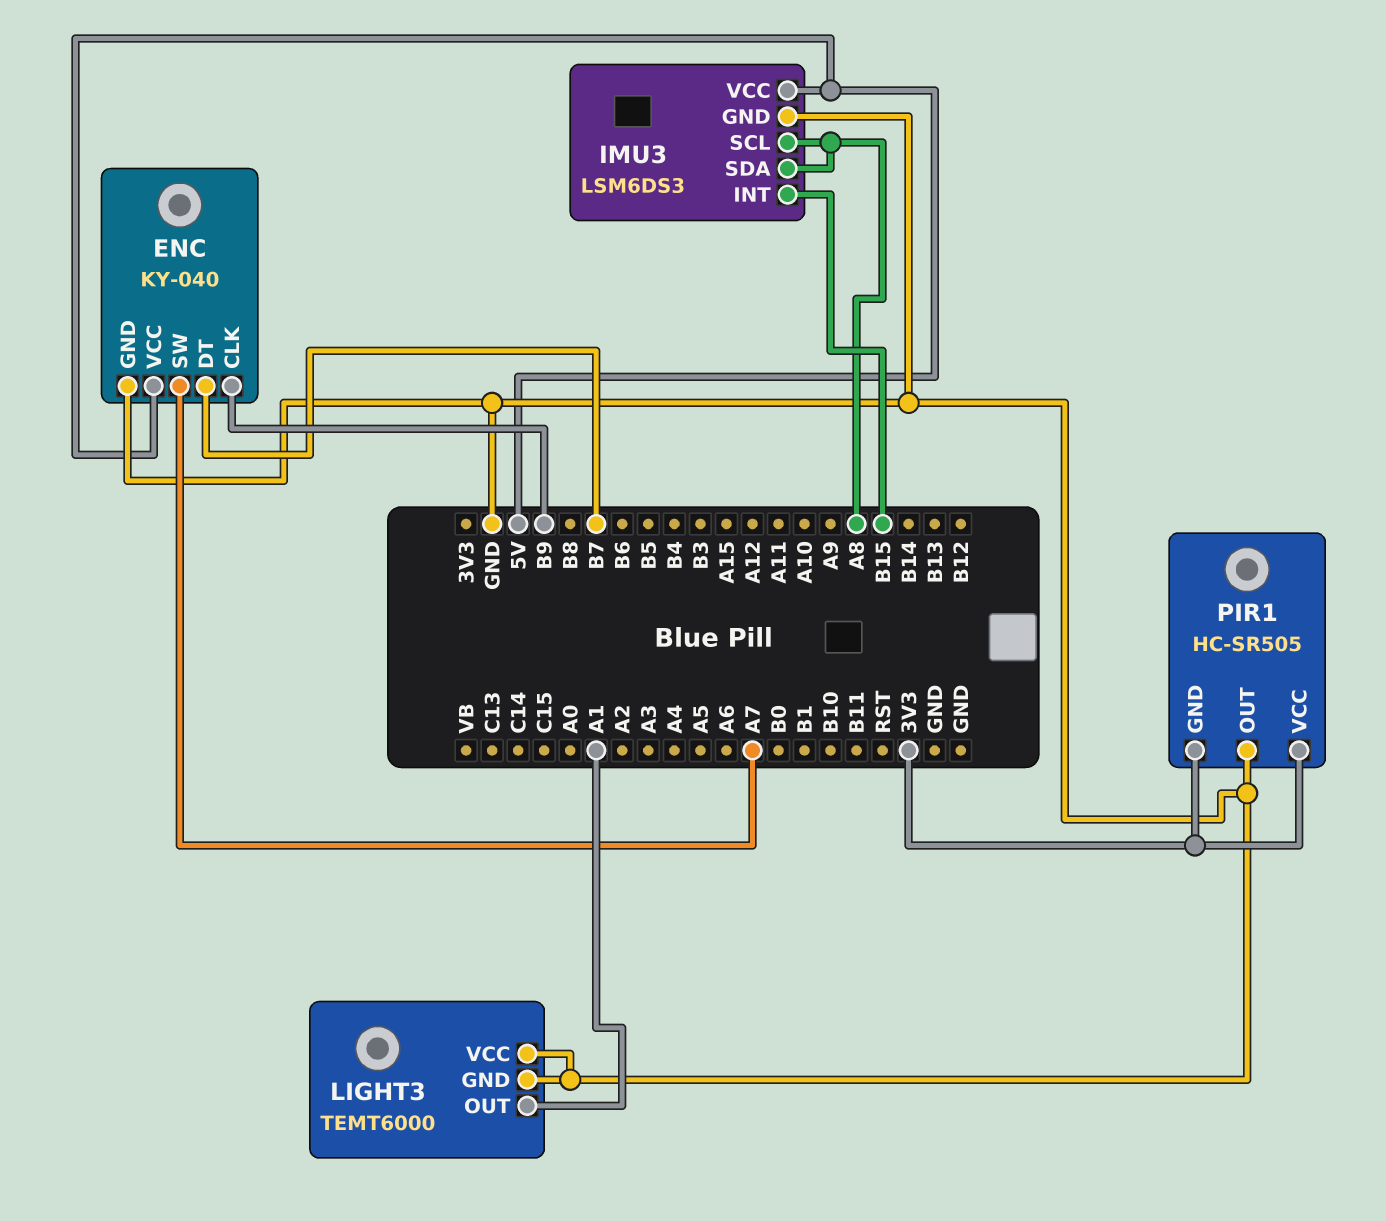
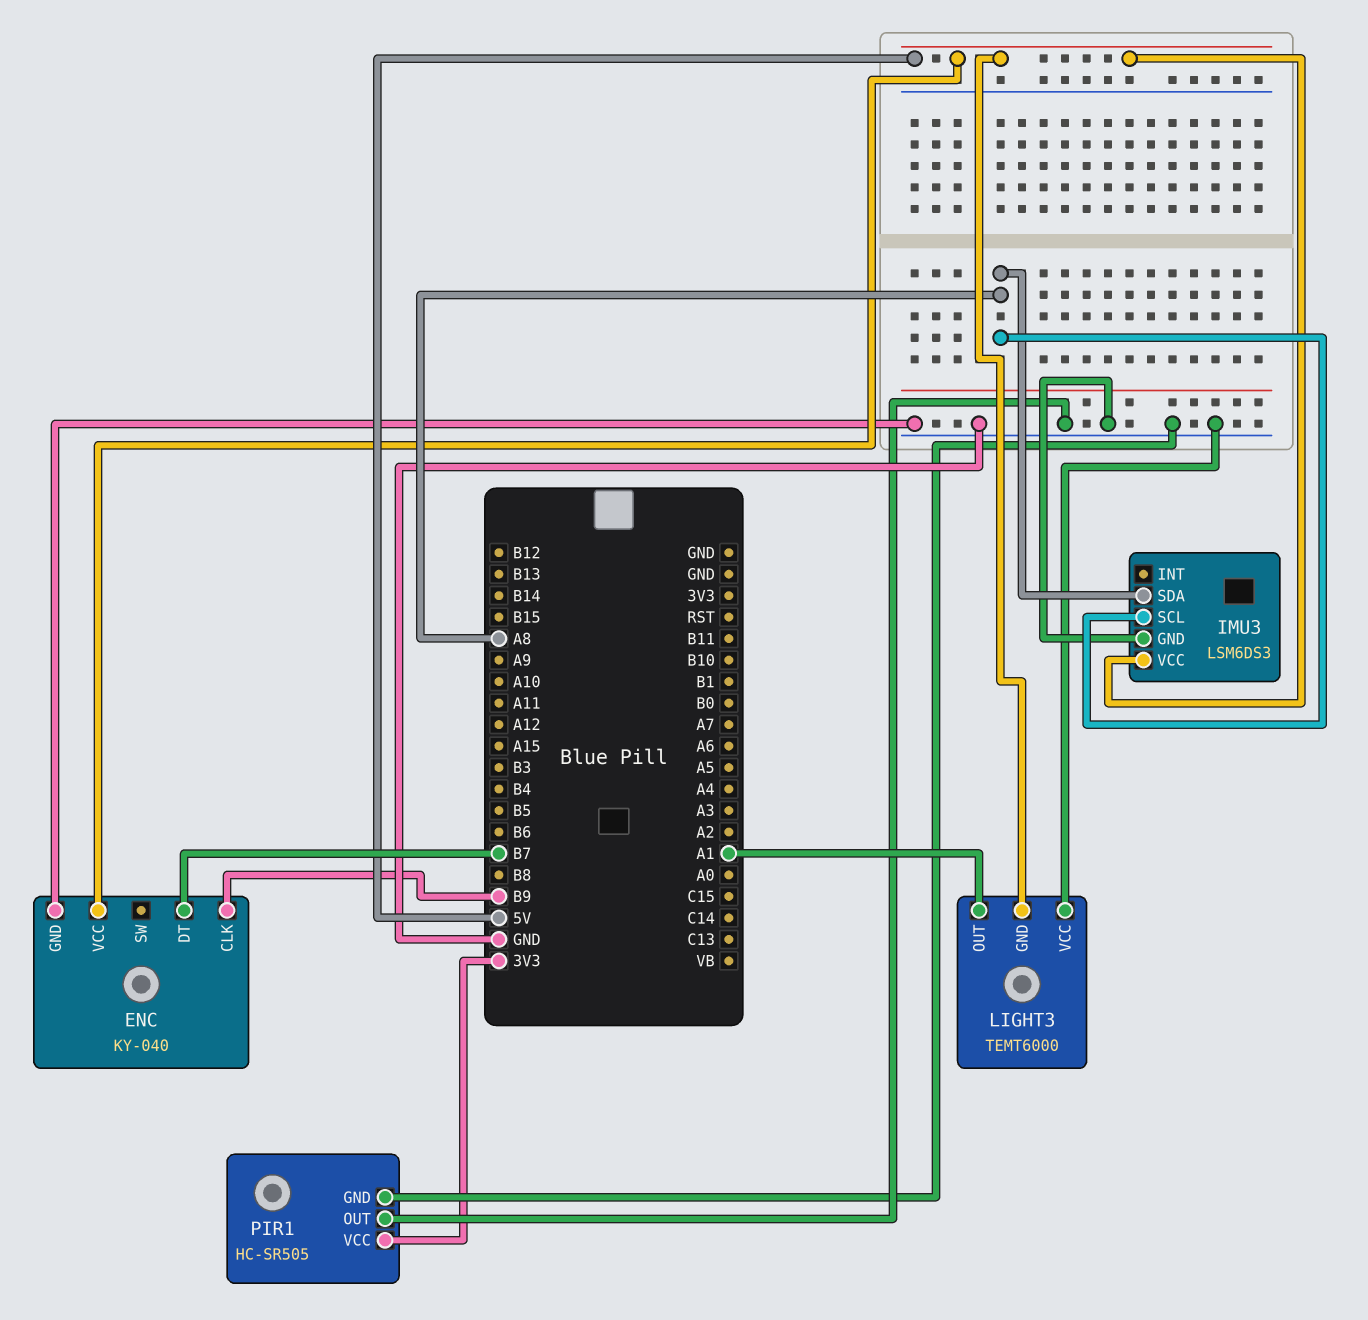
ENC pin SW: A7 -> none
IMU3 pin INT: B15 -> none
LIGHT3 pin GND: GND -> 5V
PIR1 pin GND: 3V3 -> GND

